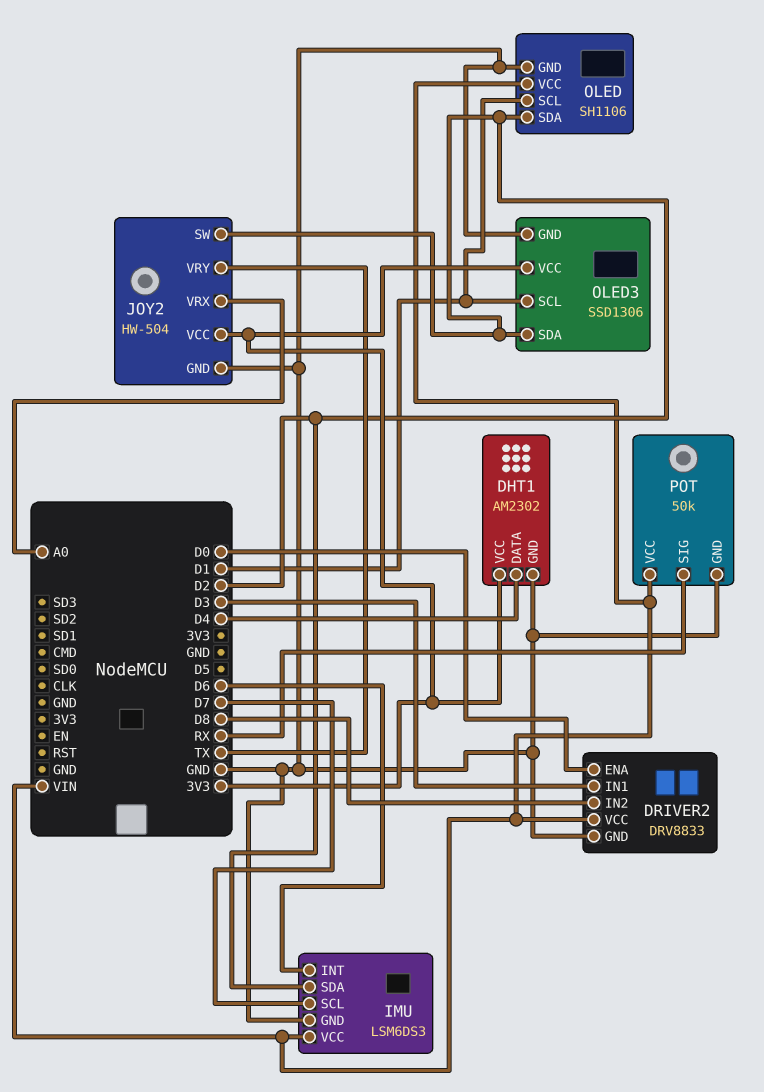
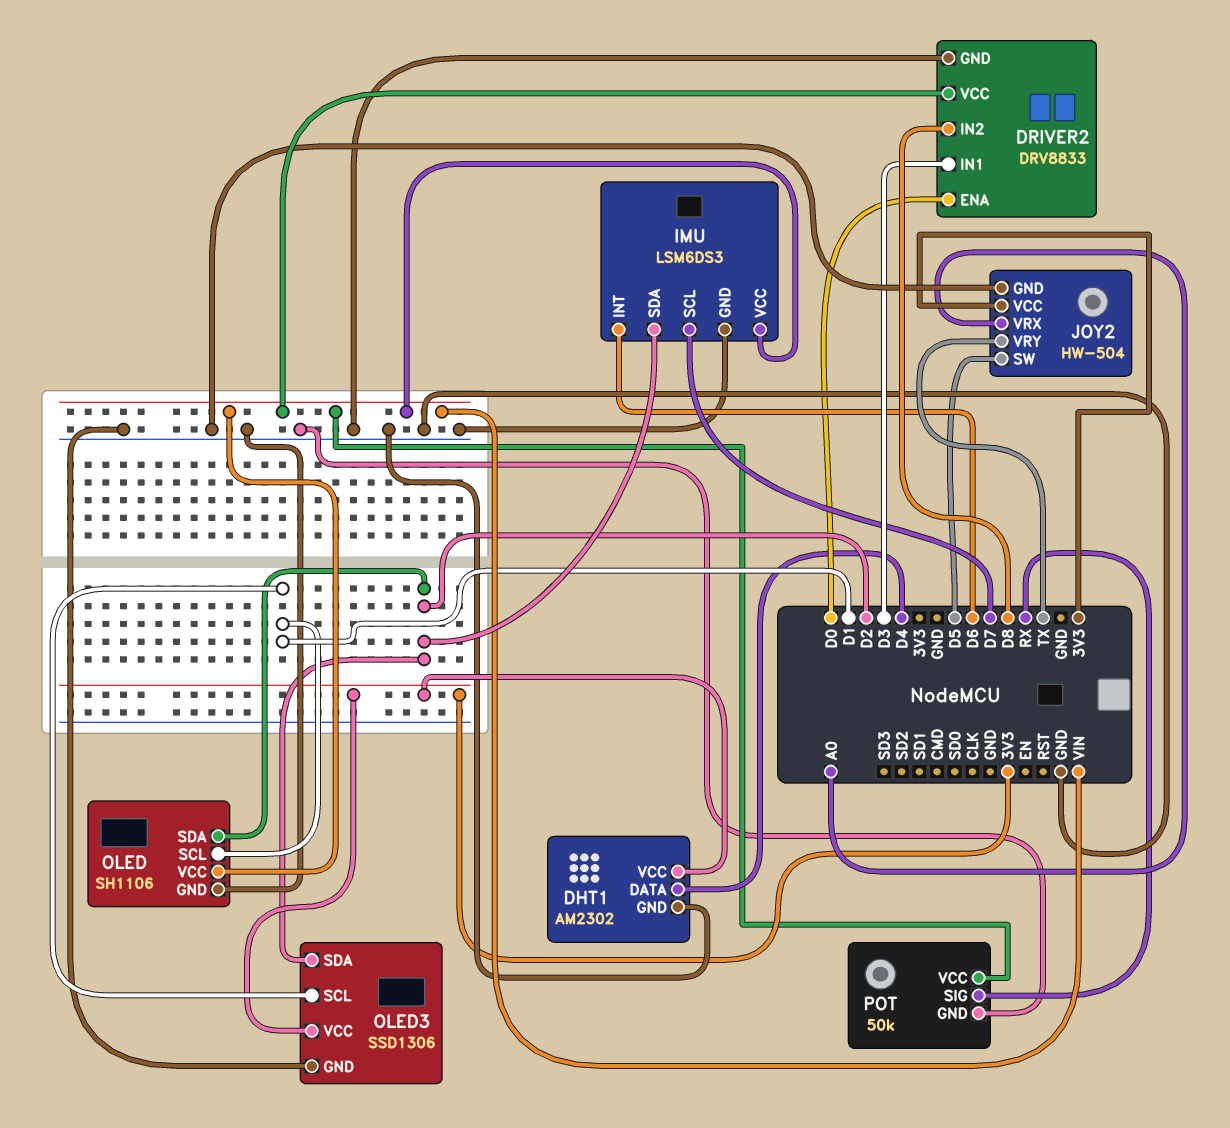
JOY2 pin SW: D2 -> D5

